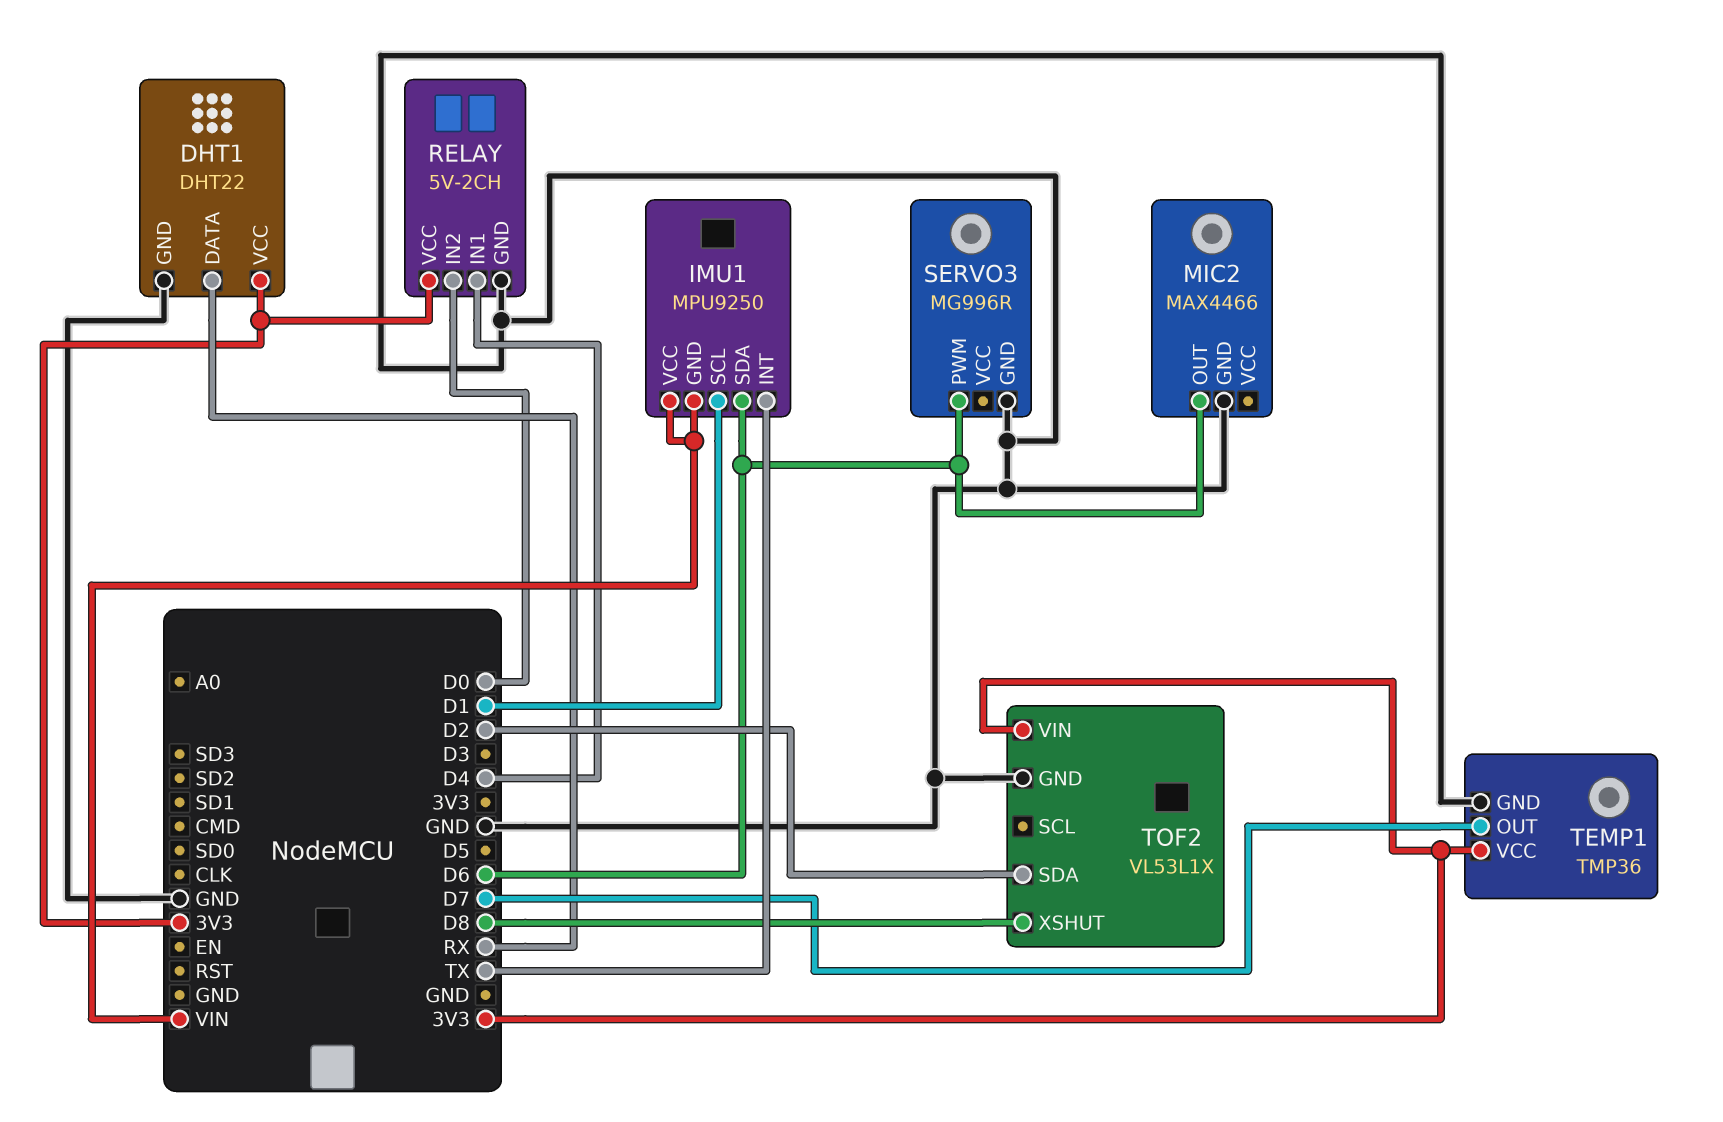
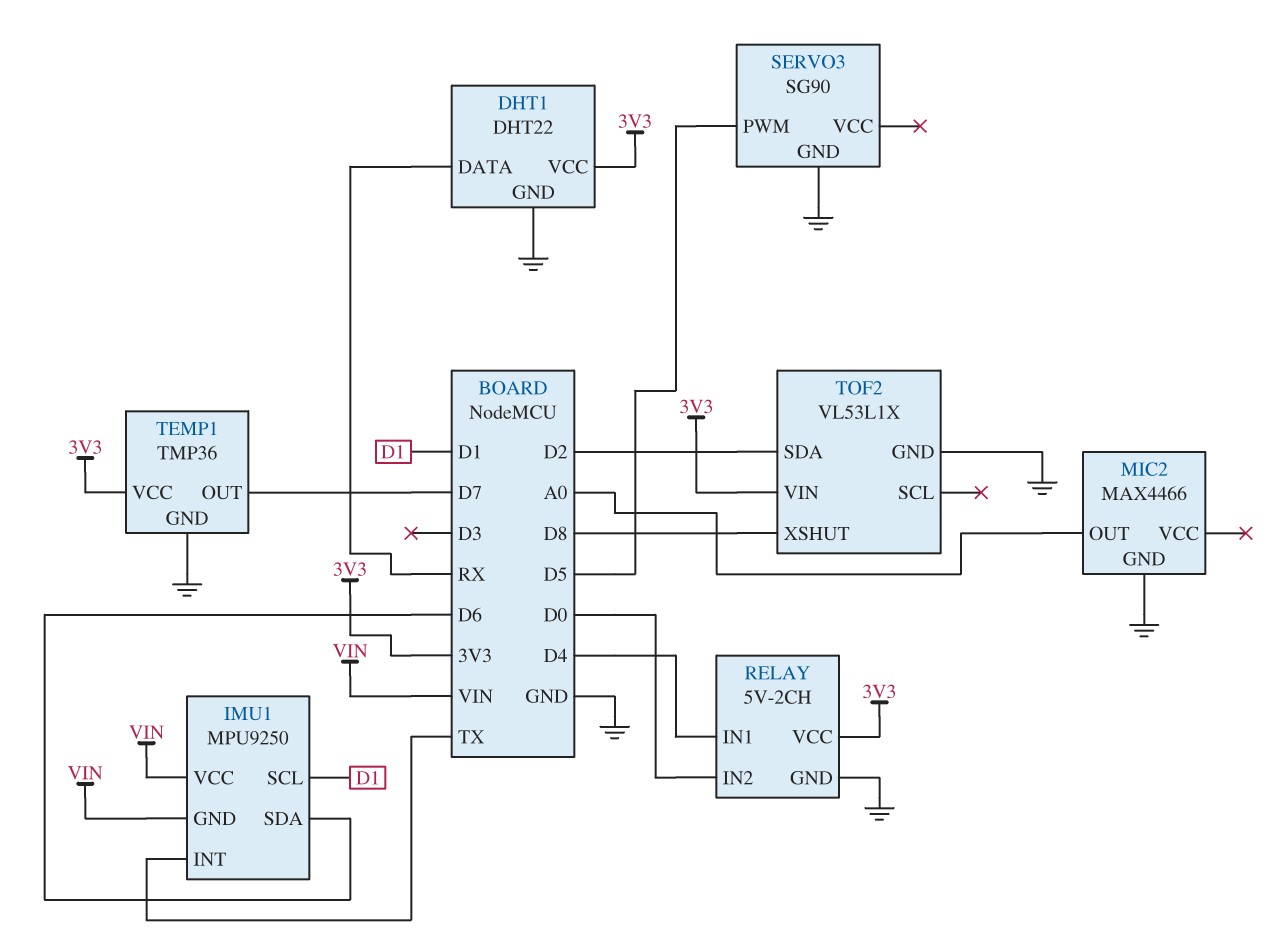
MIC2 pin OUT: D6 -> A0
SERVO3: MG996R -> SG90
SERVO3 pin PWM: D6 -> D5

